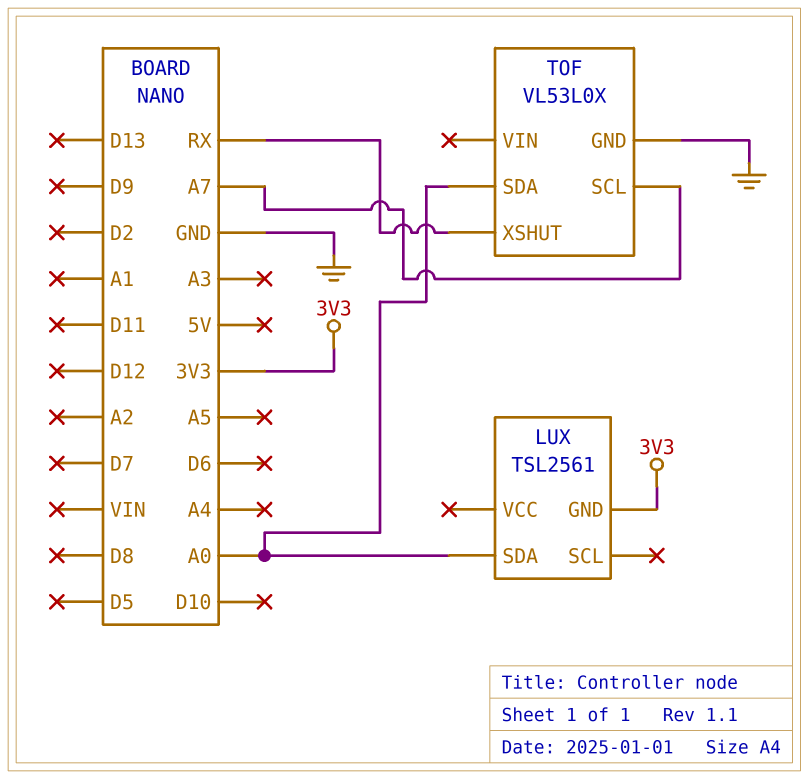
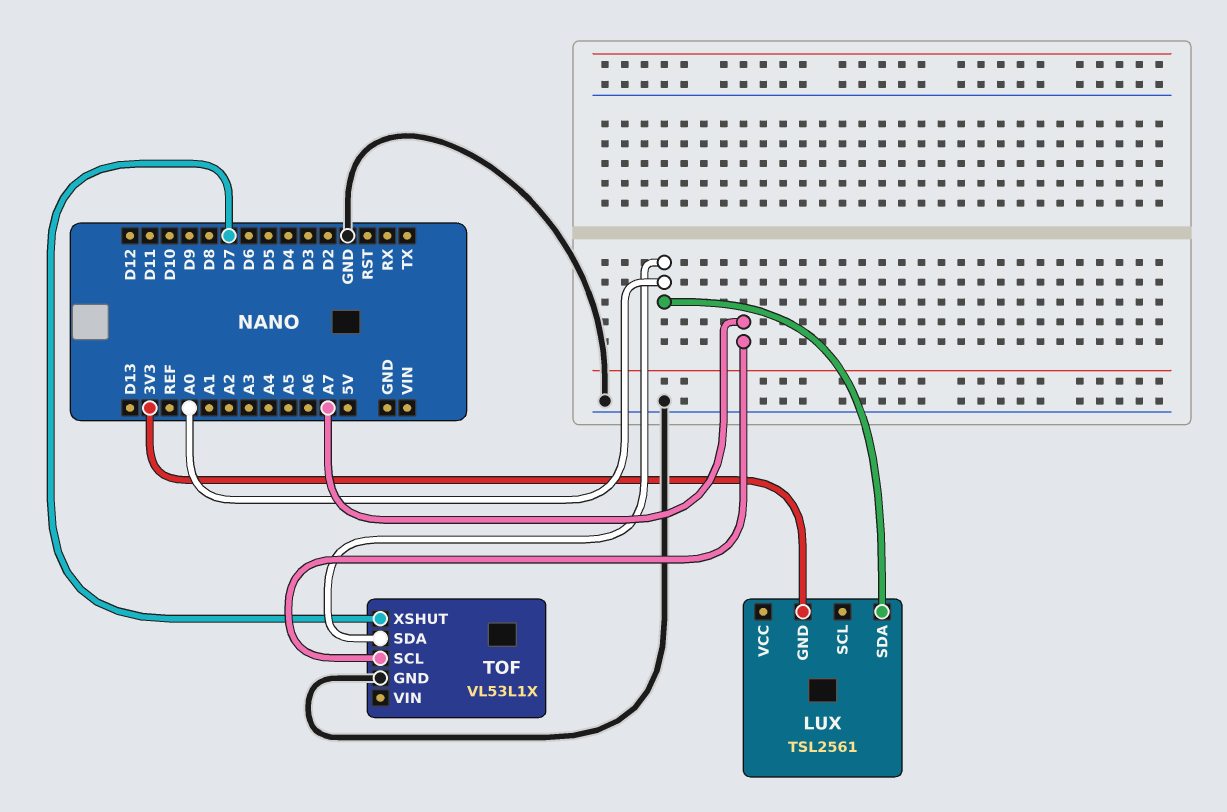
TOF: VL53L0X -> VL53L1X
TOF pin XSHUT: RX -> D7

